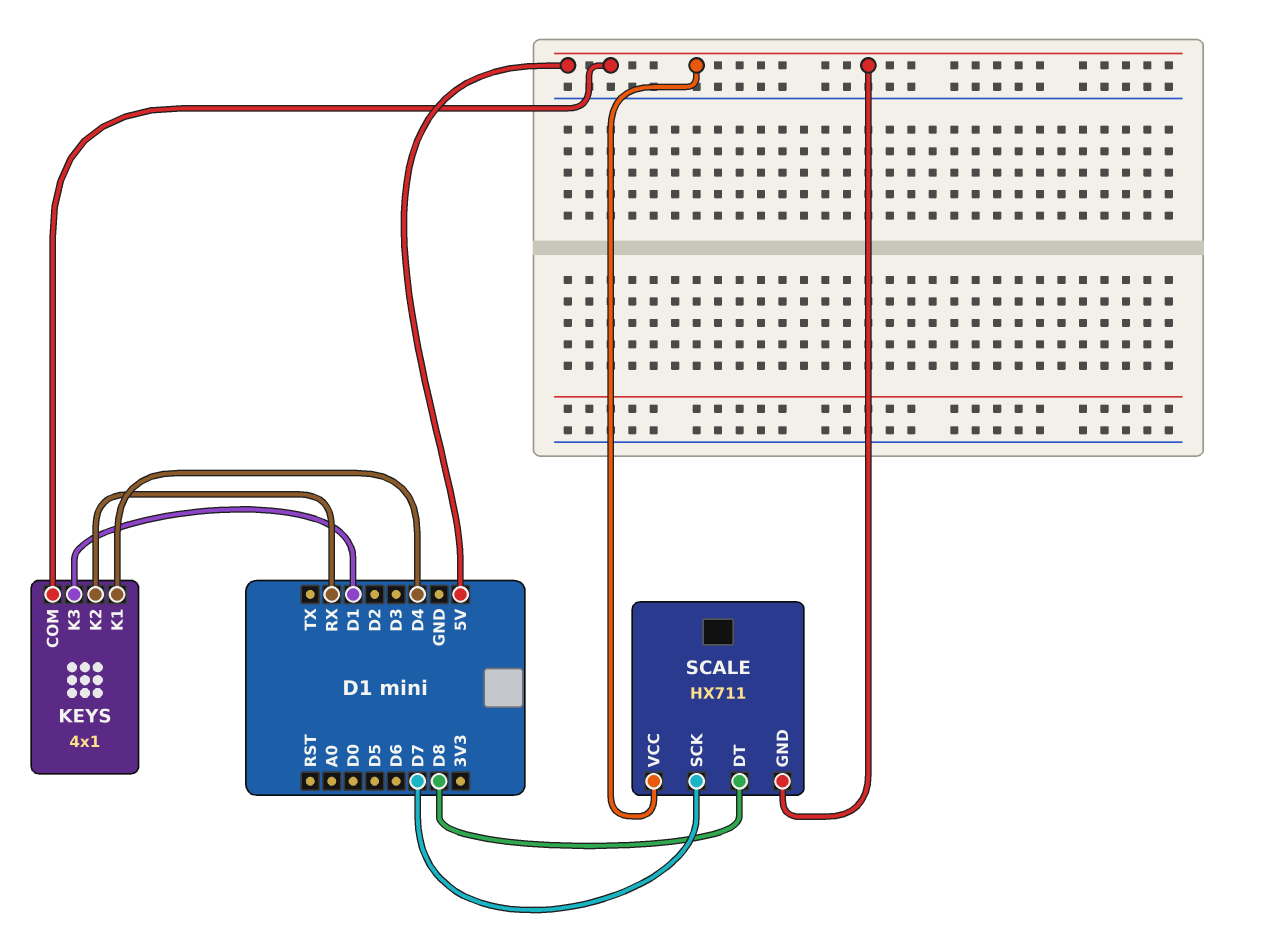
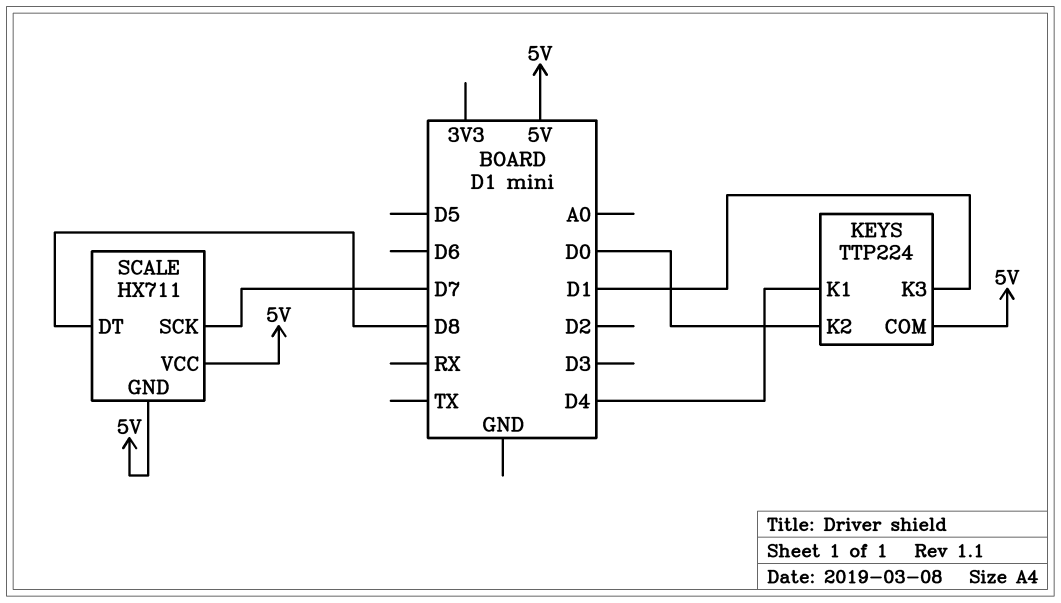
KEYS: 4x1 -> TTP224
KEYS pin K2: RX -> D0

